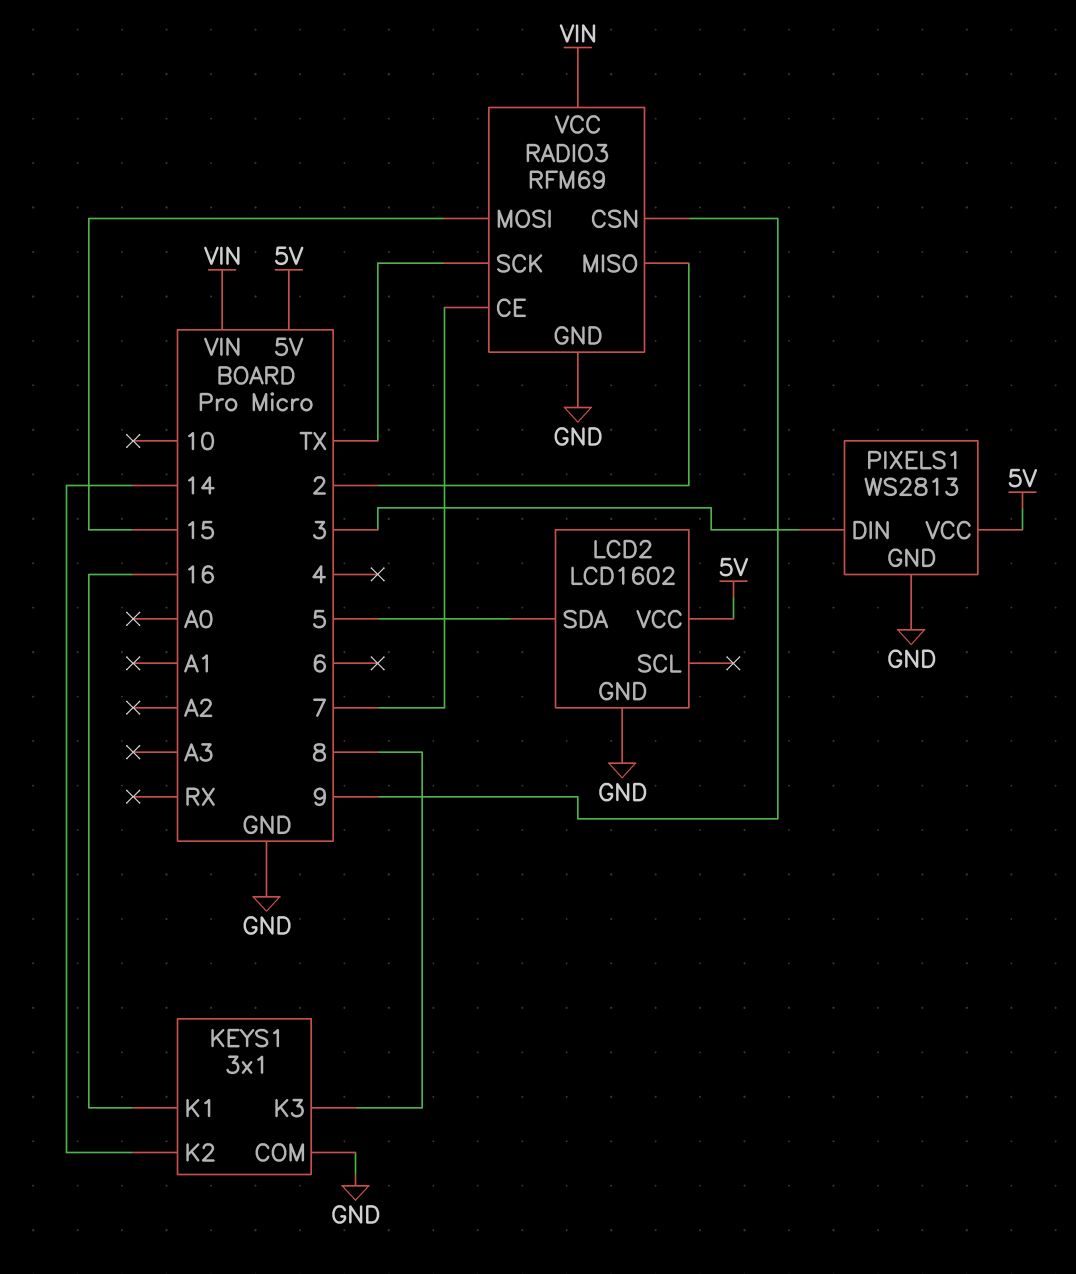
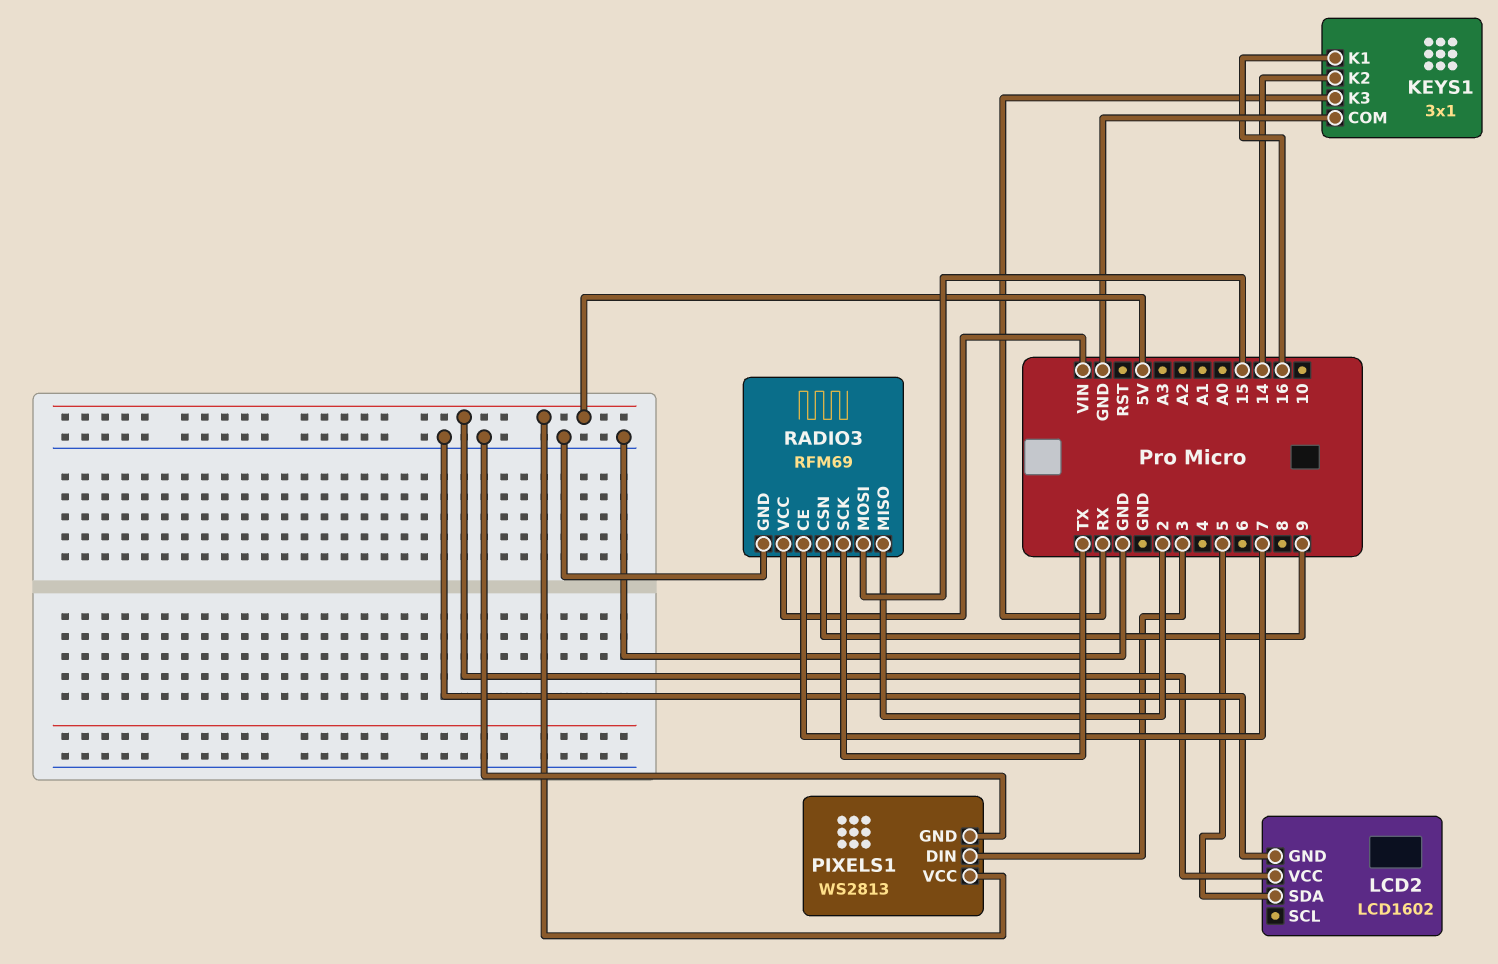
KEYS1 pin K3: 8 -> RX

